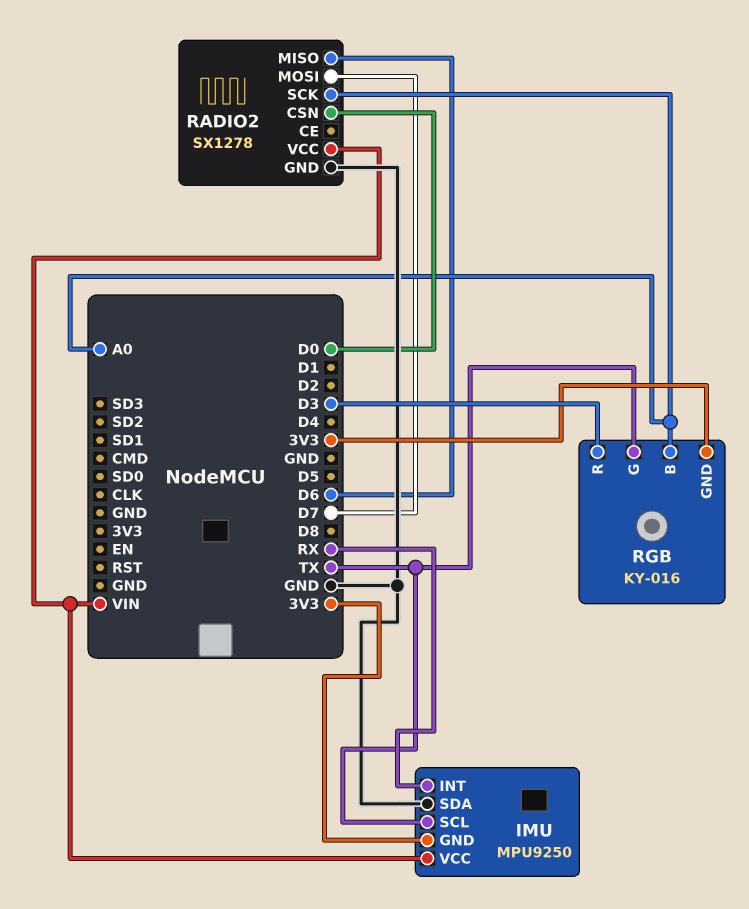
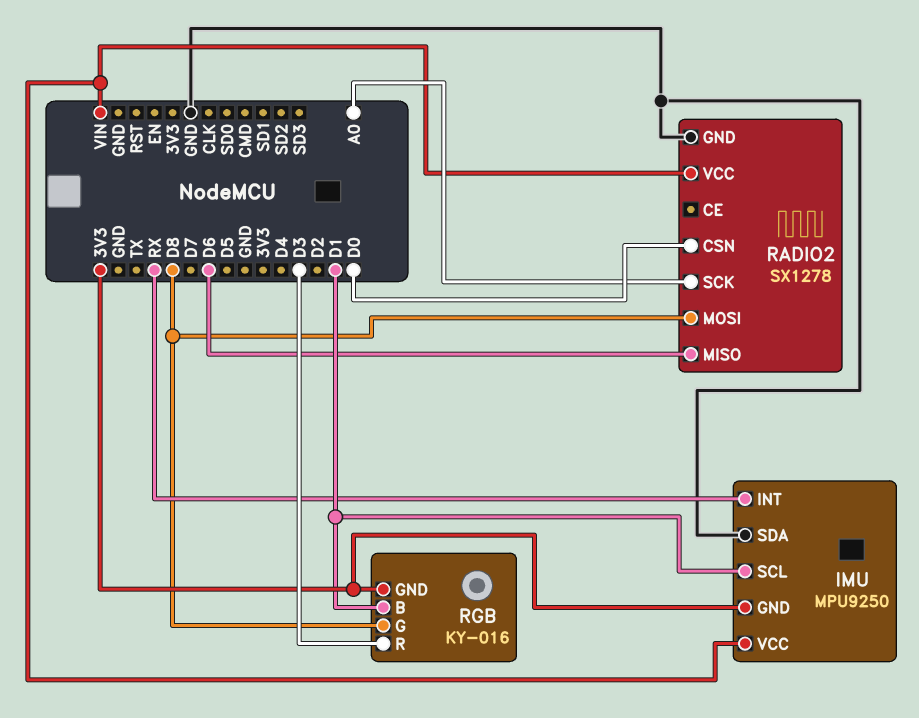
IMU pin SCL: TX -> D1
RADIO2 pin MOSI: D7 -> D8
RGB pin B: A0 -> D1
RGB pin G: TX -> D8

